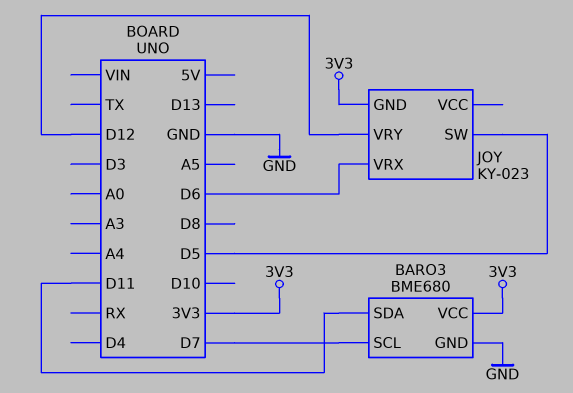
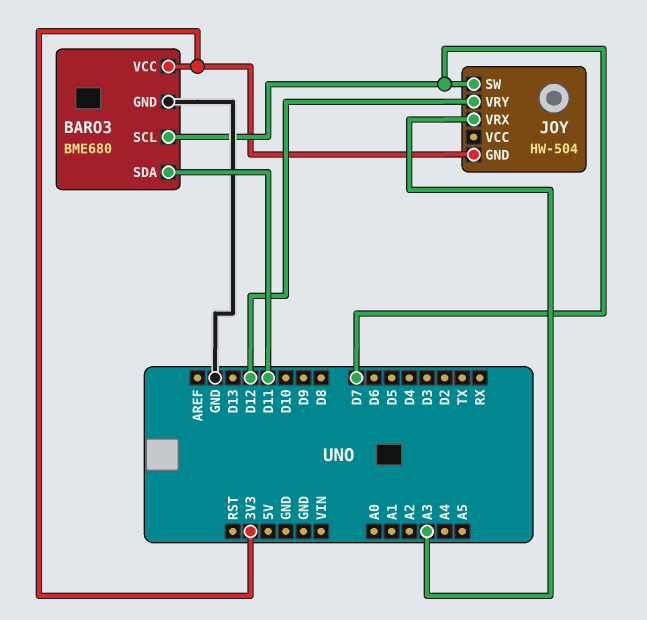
JOY: KY-023 -> HW-504
JOY pin SW: D5 -> D7
JOY pin VRX: D6 -> A3

